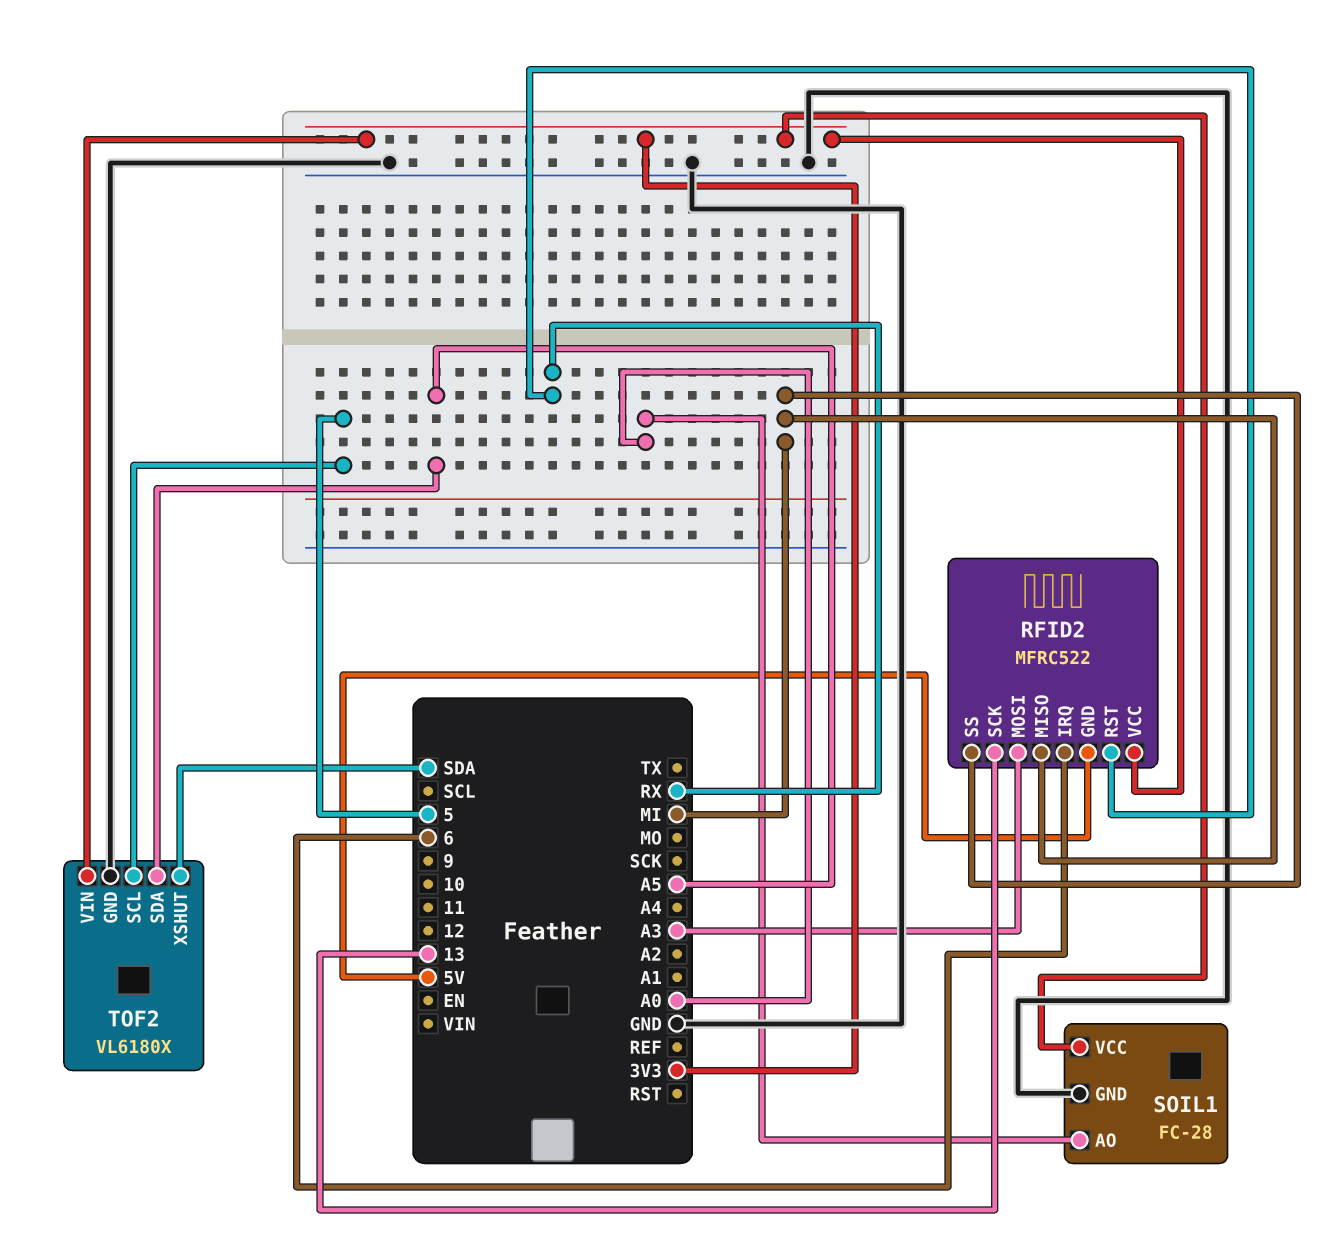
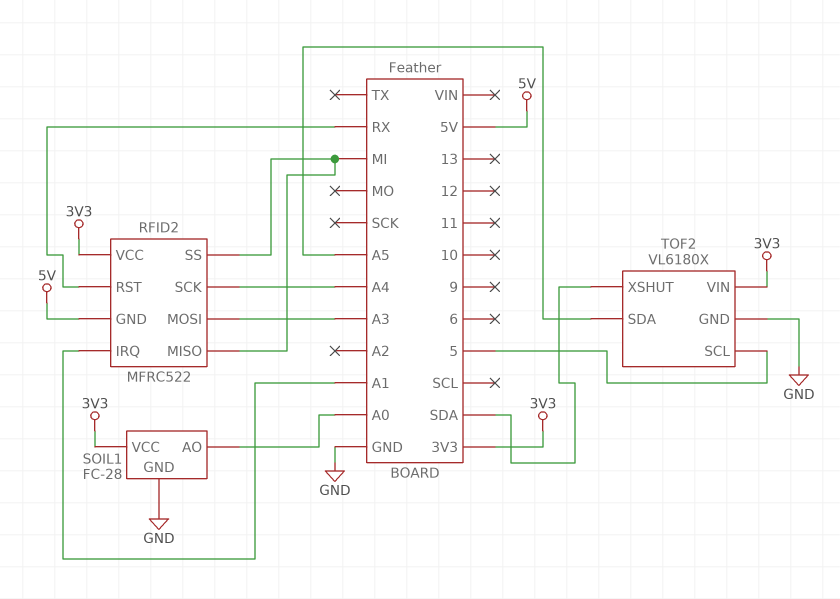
RFID2 pin IRQ: 6 -> A1
RFID2 pin SCK: 13 -> A4

